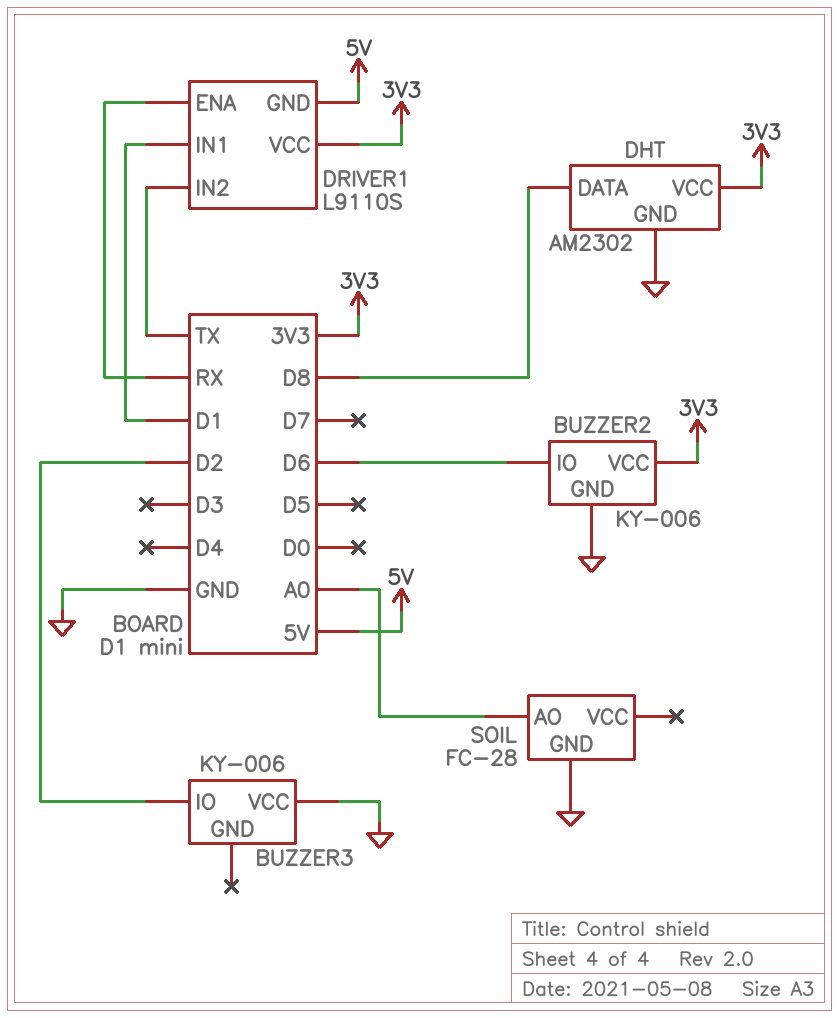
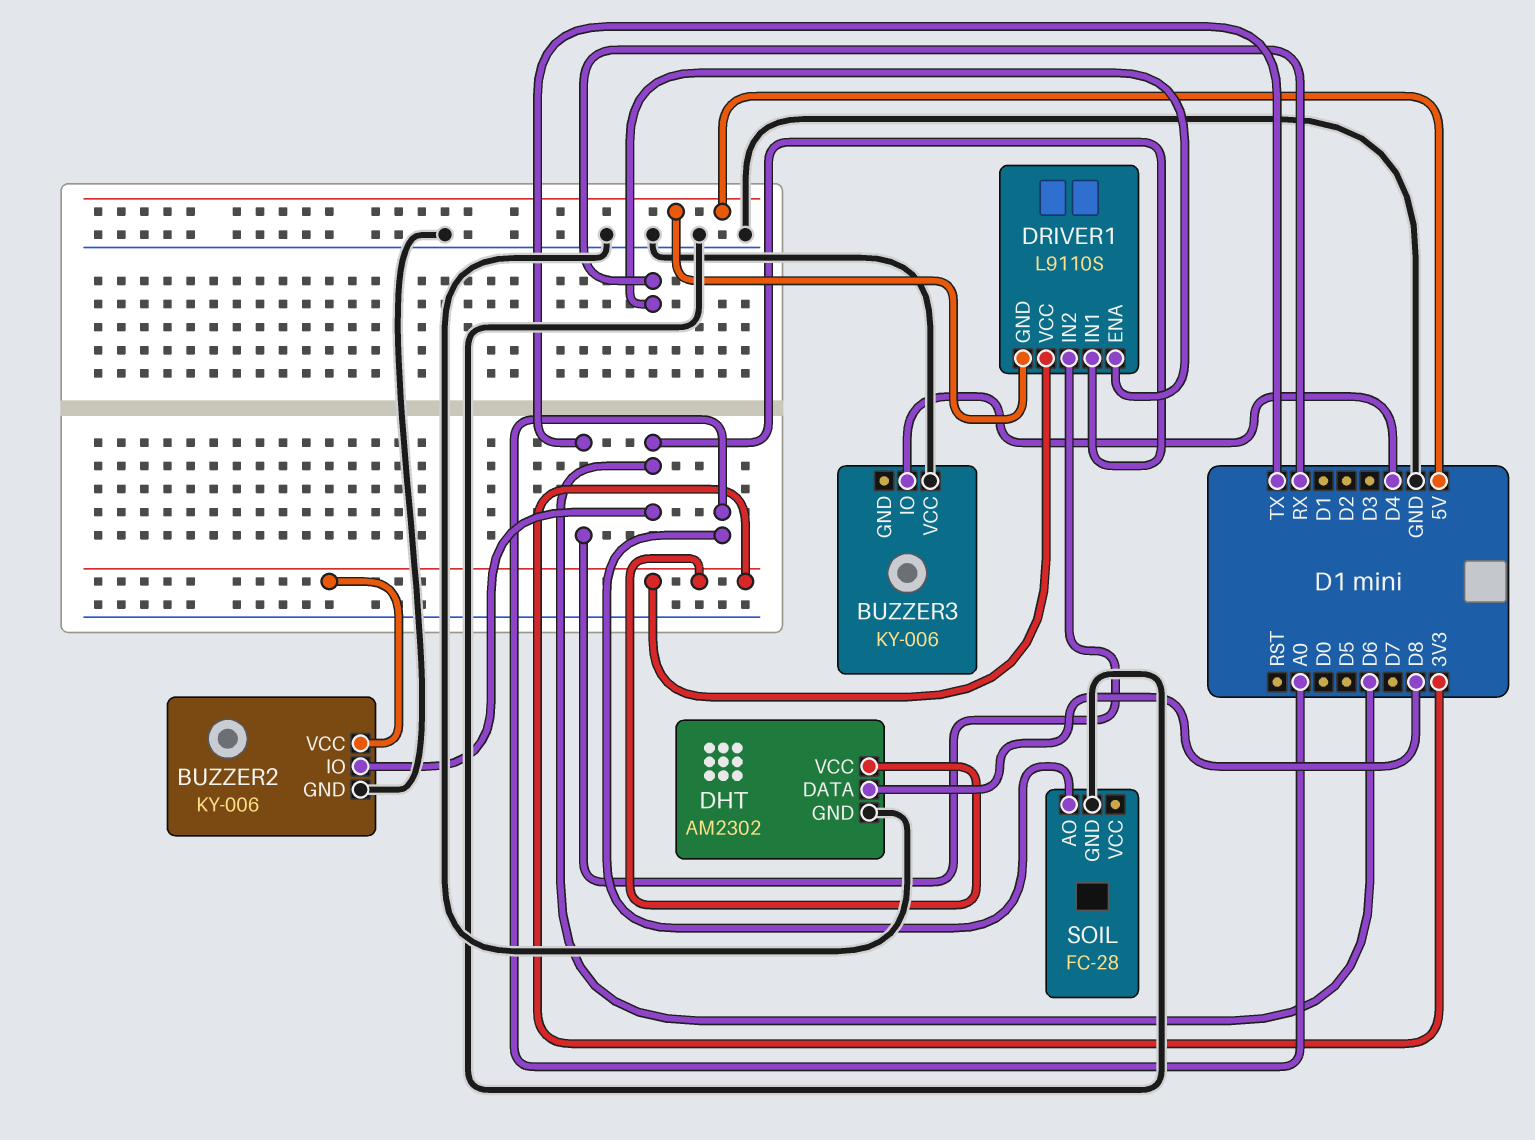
BUZZER3 pin IO: D2 -> D4
DRIVER1 pin IN1: D1 -> D6

